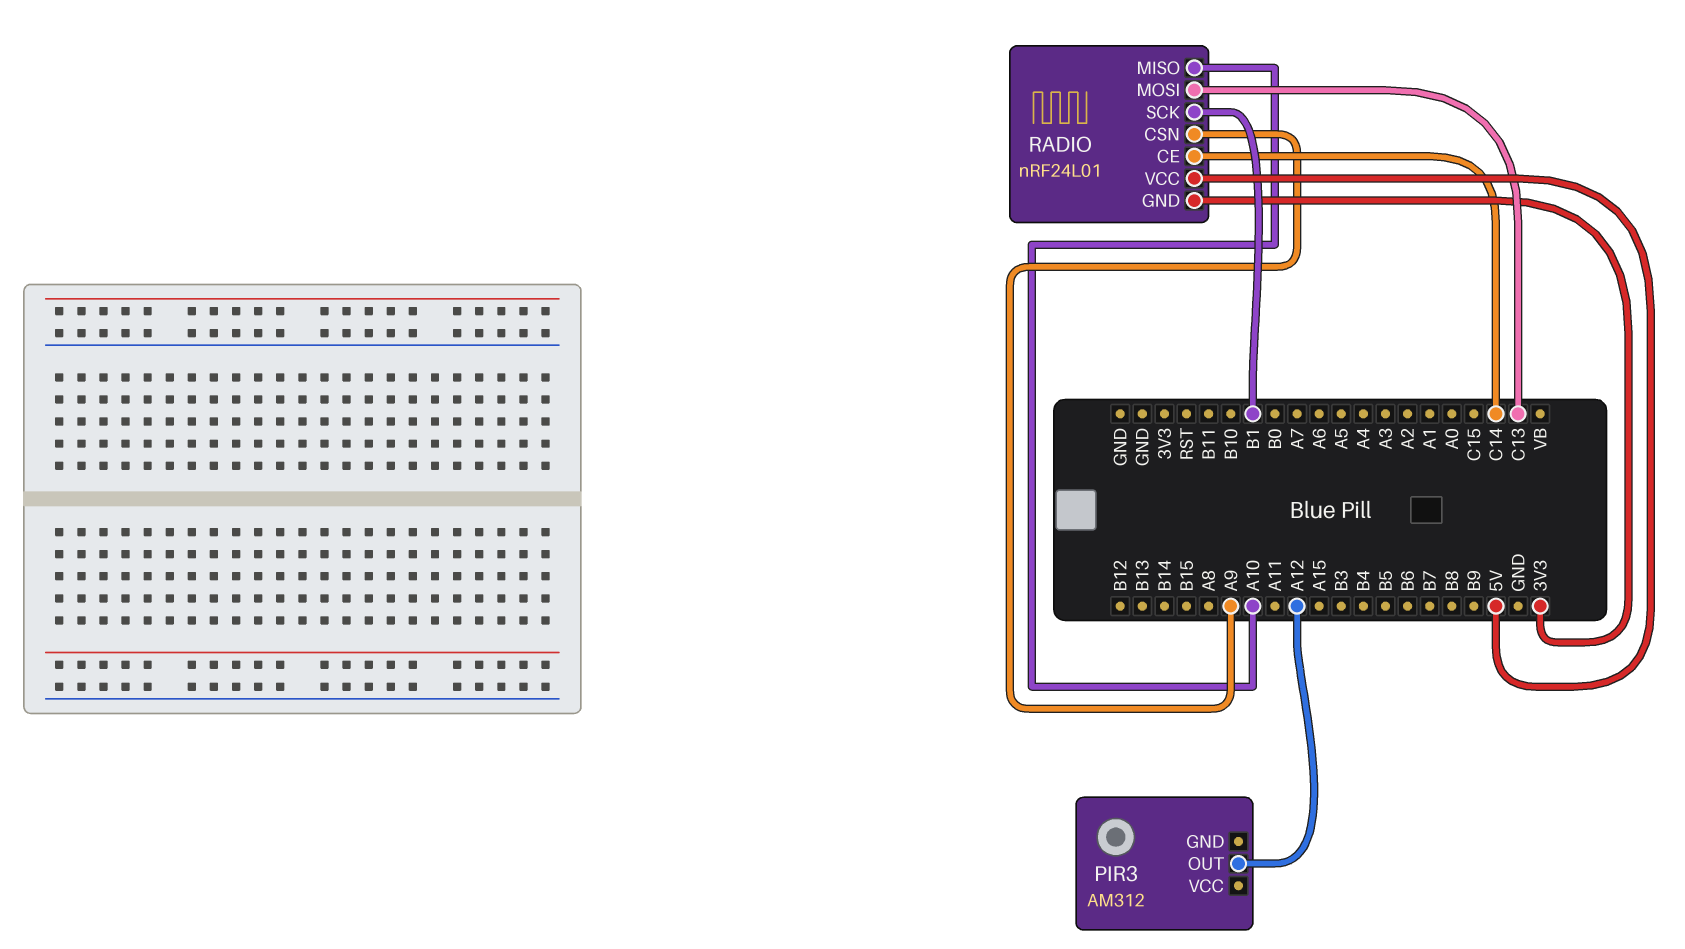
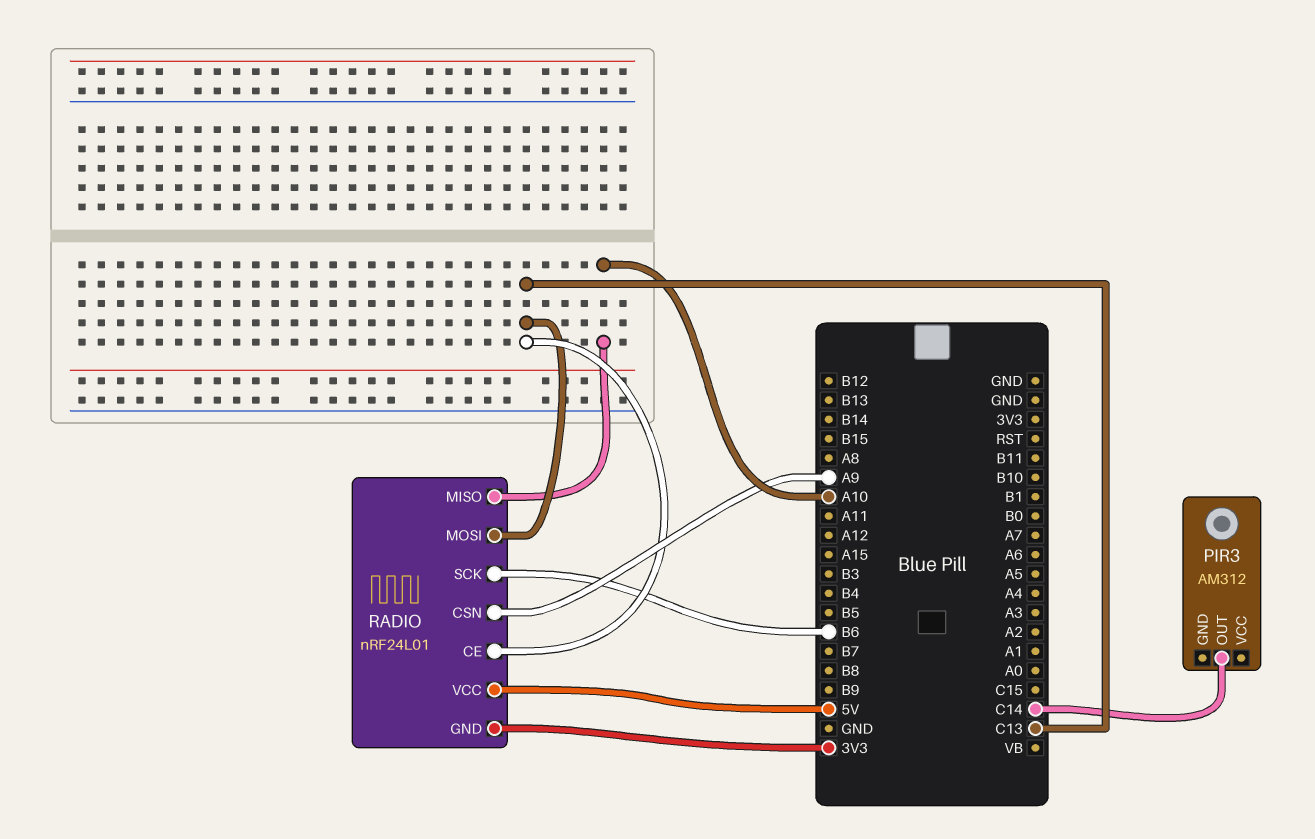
PIR3 pin OUT: A12 -> C14
RADIO pin CE: C14 -> C13
RADIO pin SCK: B1 -> B6

